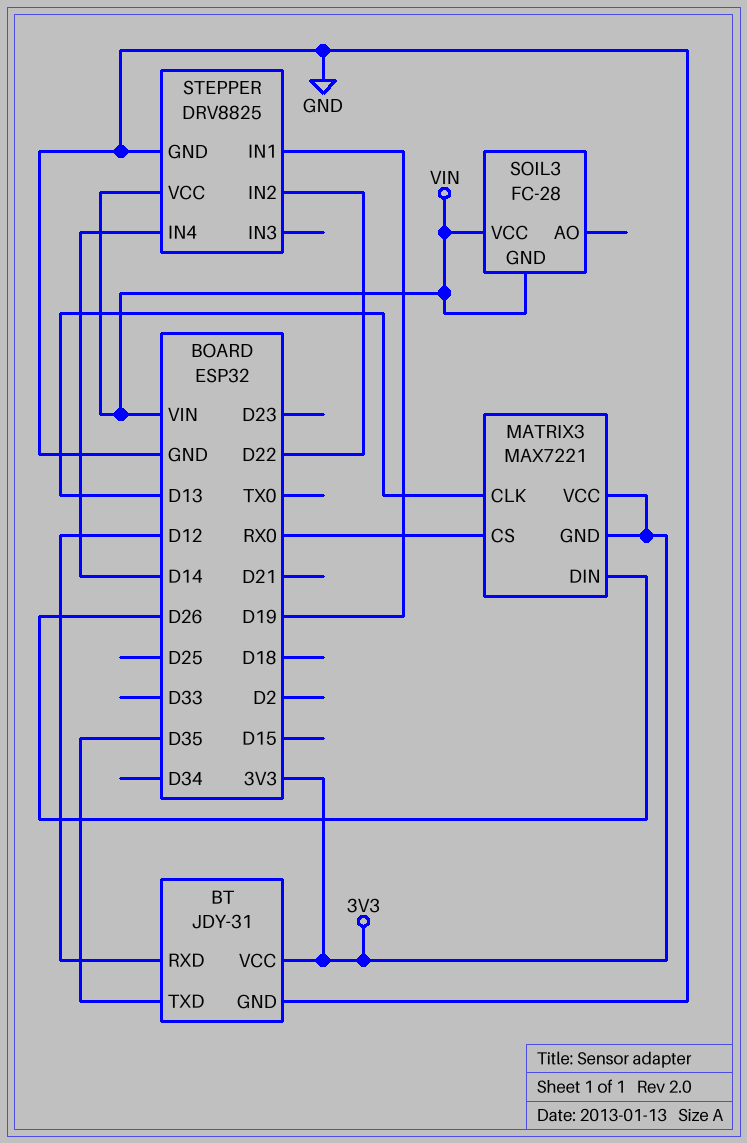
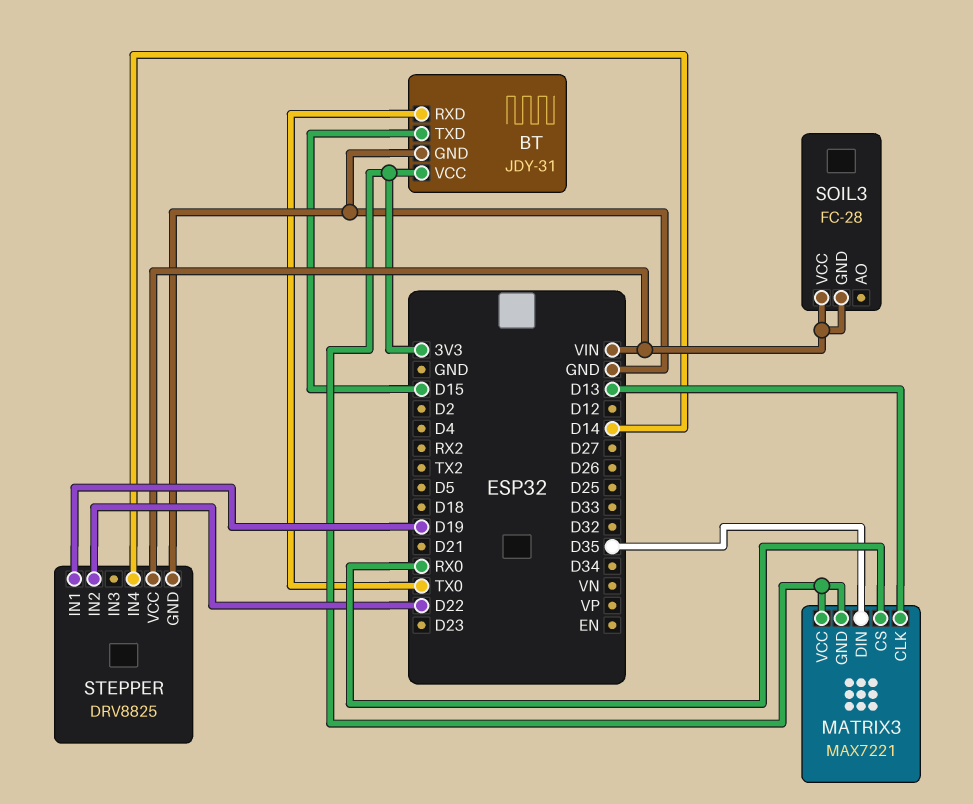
BT pin RXD: D12 -> TX0
BT pin TXD: D35 -> D15
MATRIX3 pin DIN: D26 -> D35

